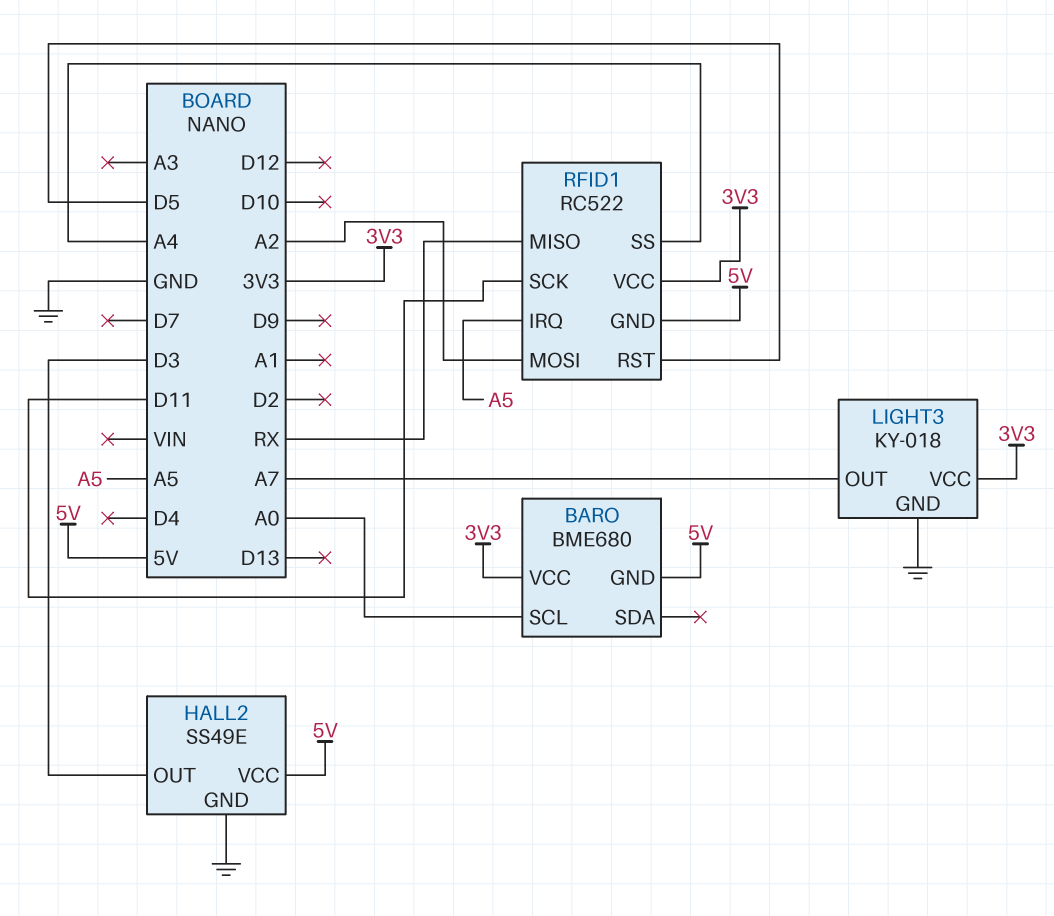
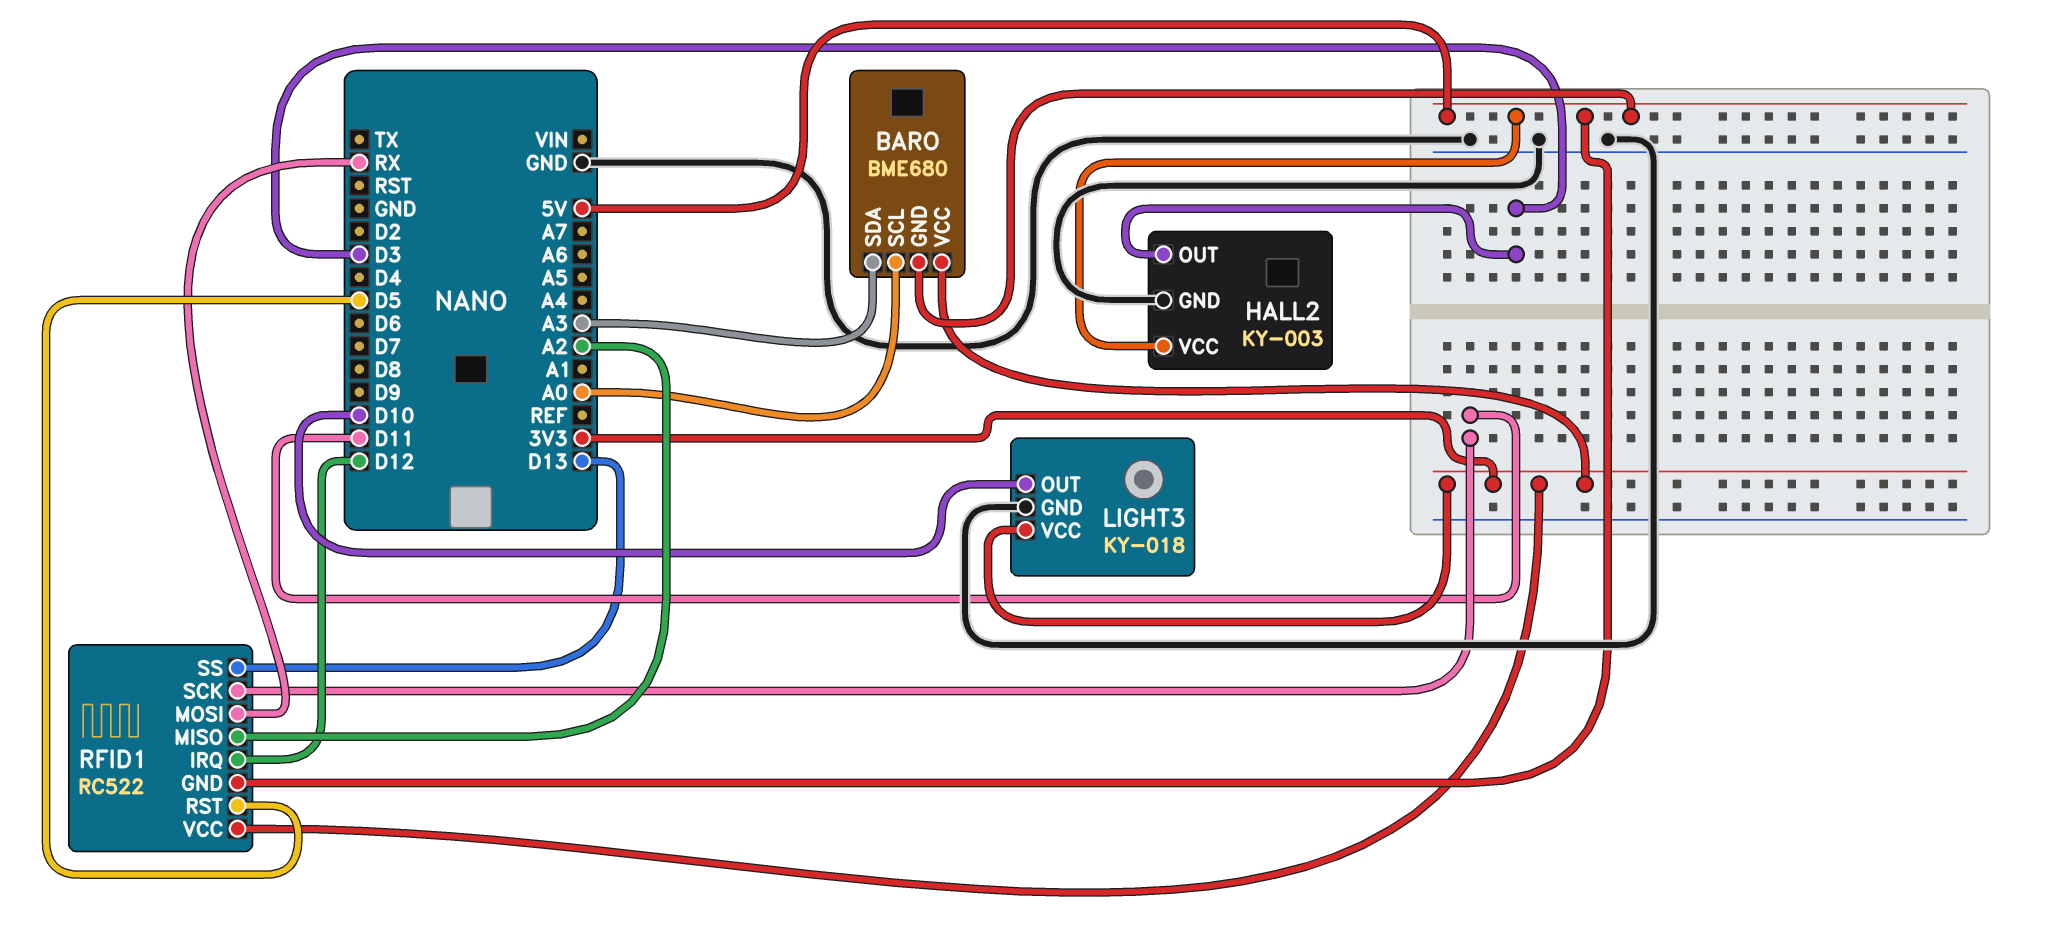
BARO pin SDA: none -> A3
HALL2: SS49E -> KY-003
LIGHT3 pin OUT: A7 -> D10
RFID1 pin IRQ: A5 -> D12
RFID1 pin MISO: RX -> A2
RFID1 pin MOSI: A2 -> RX
RFID1 pin SS: A4 -> D13

